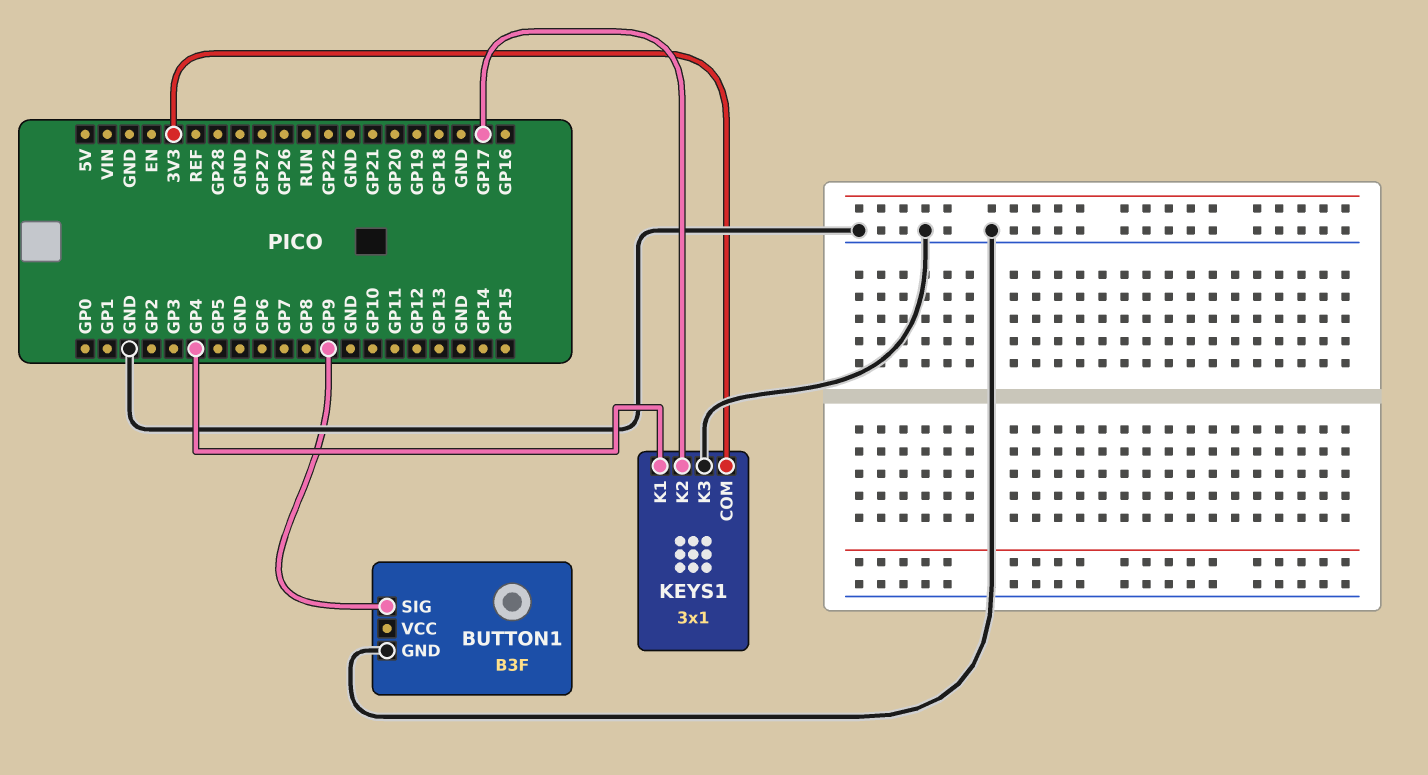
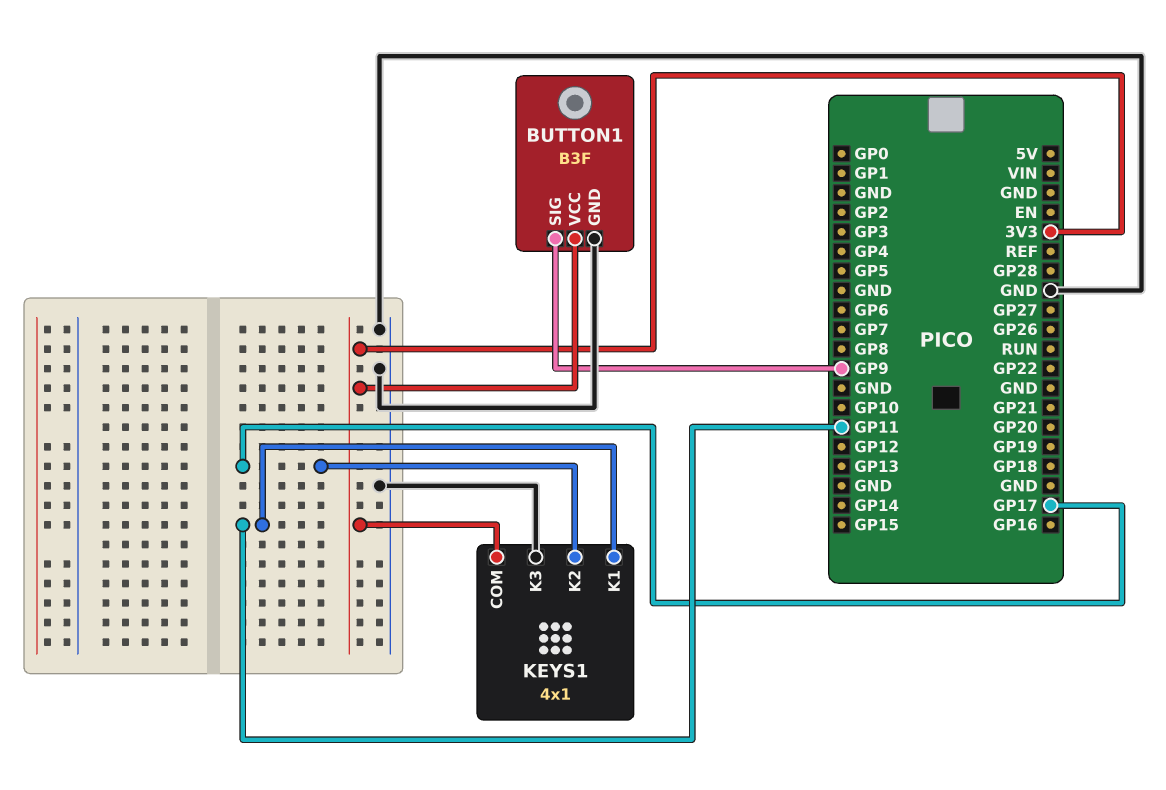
BUTTON1 pin VCC: none -> 3V3
KEYS1: 3x1 -> 4x1
KEYS1 pin K1: GP4 -> GP11

